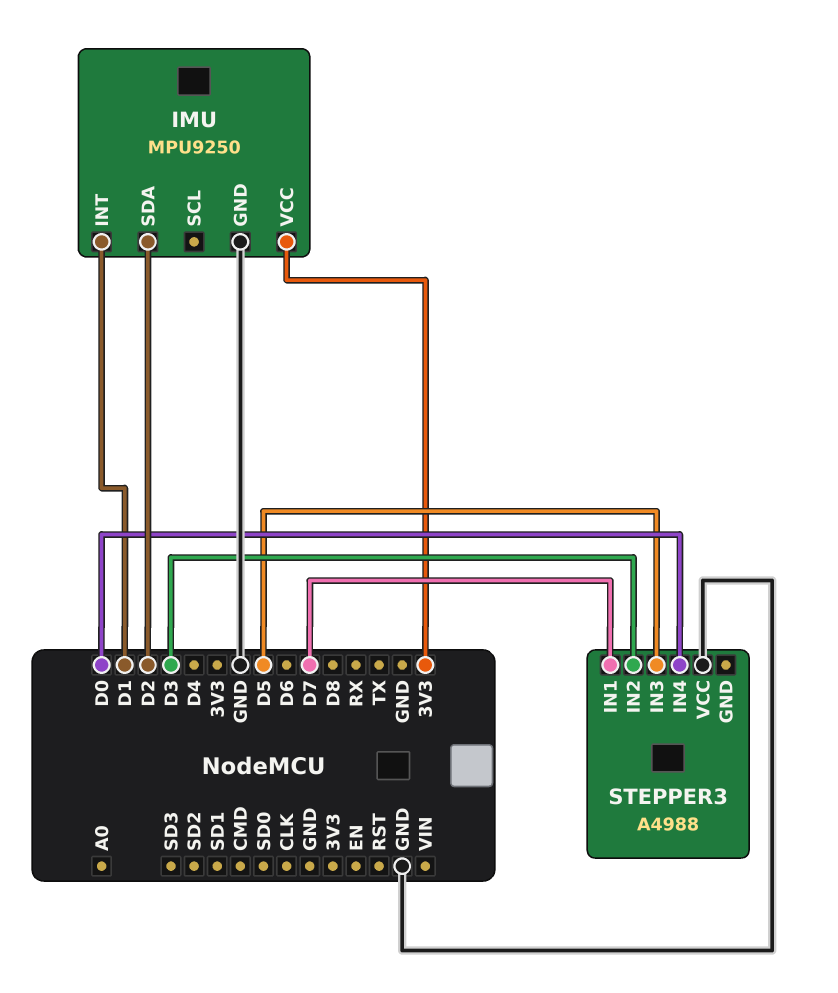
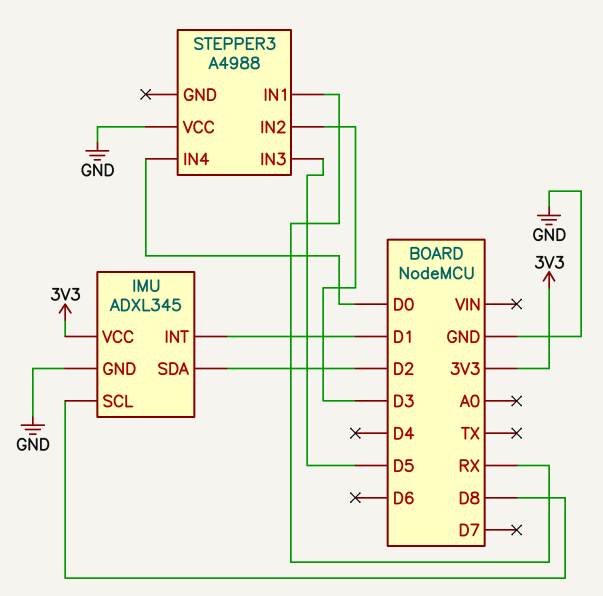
IMU: MPU9250 -> ADXL345
IMU pin SCL: none -> D8
STEPPER3 pin IN1: D7 -> RX

